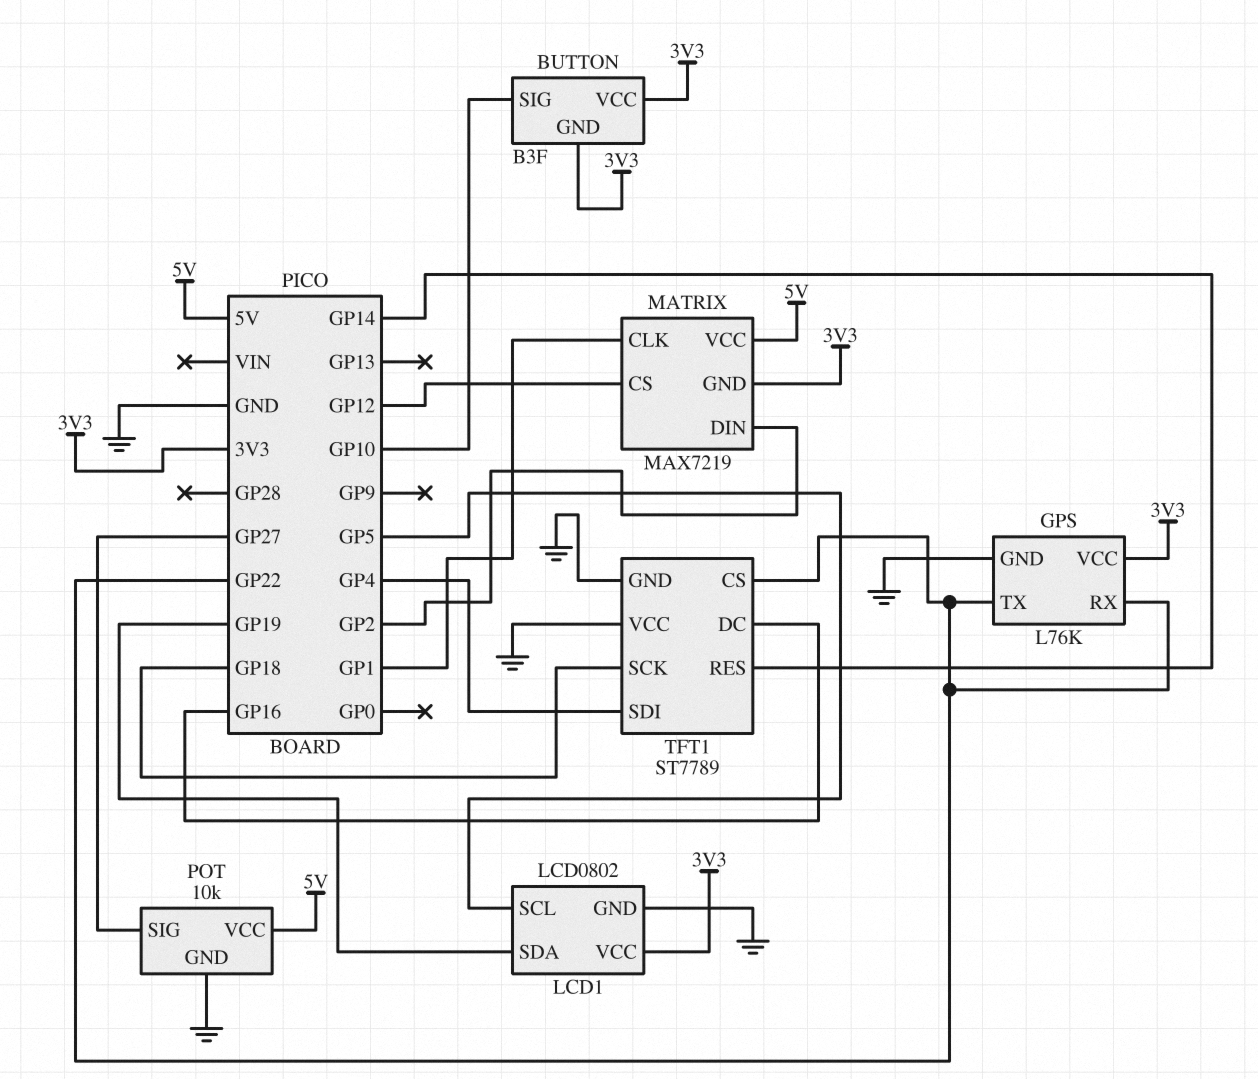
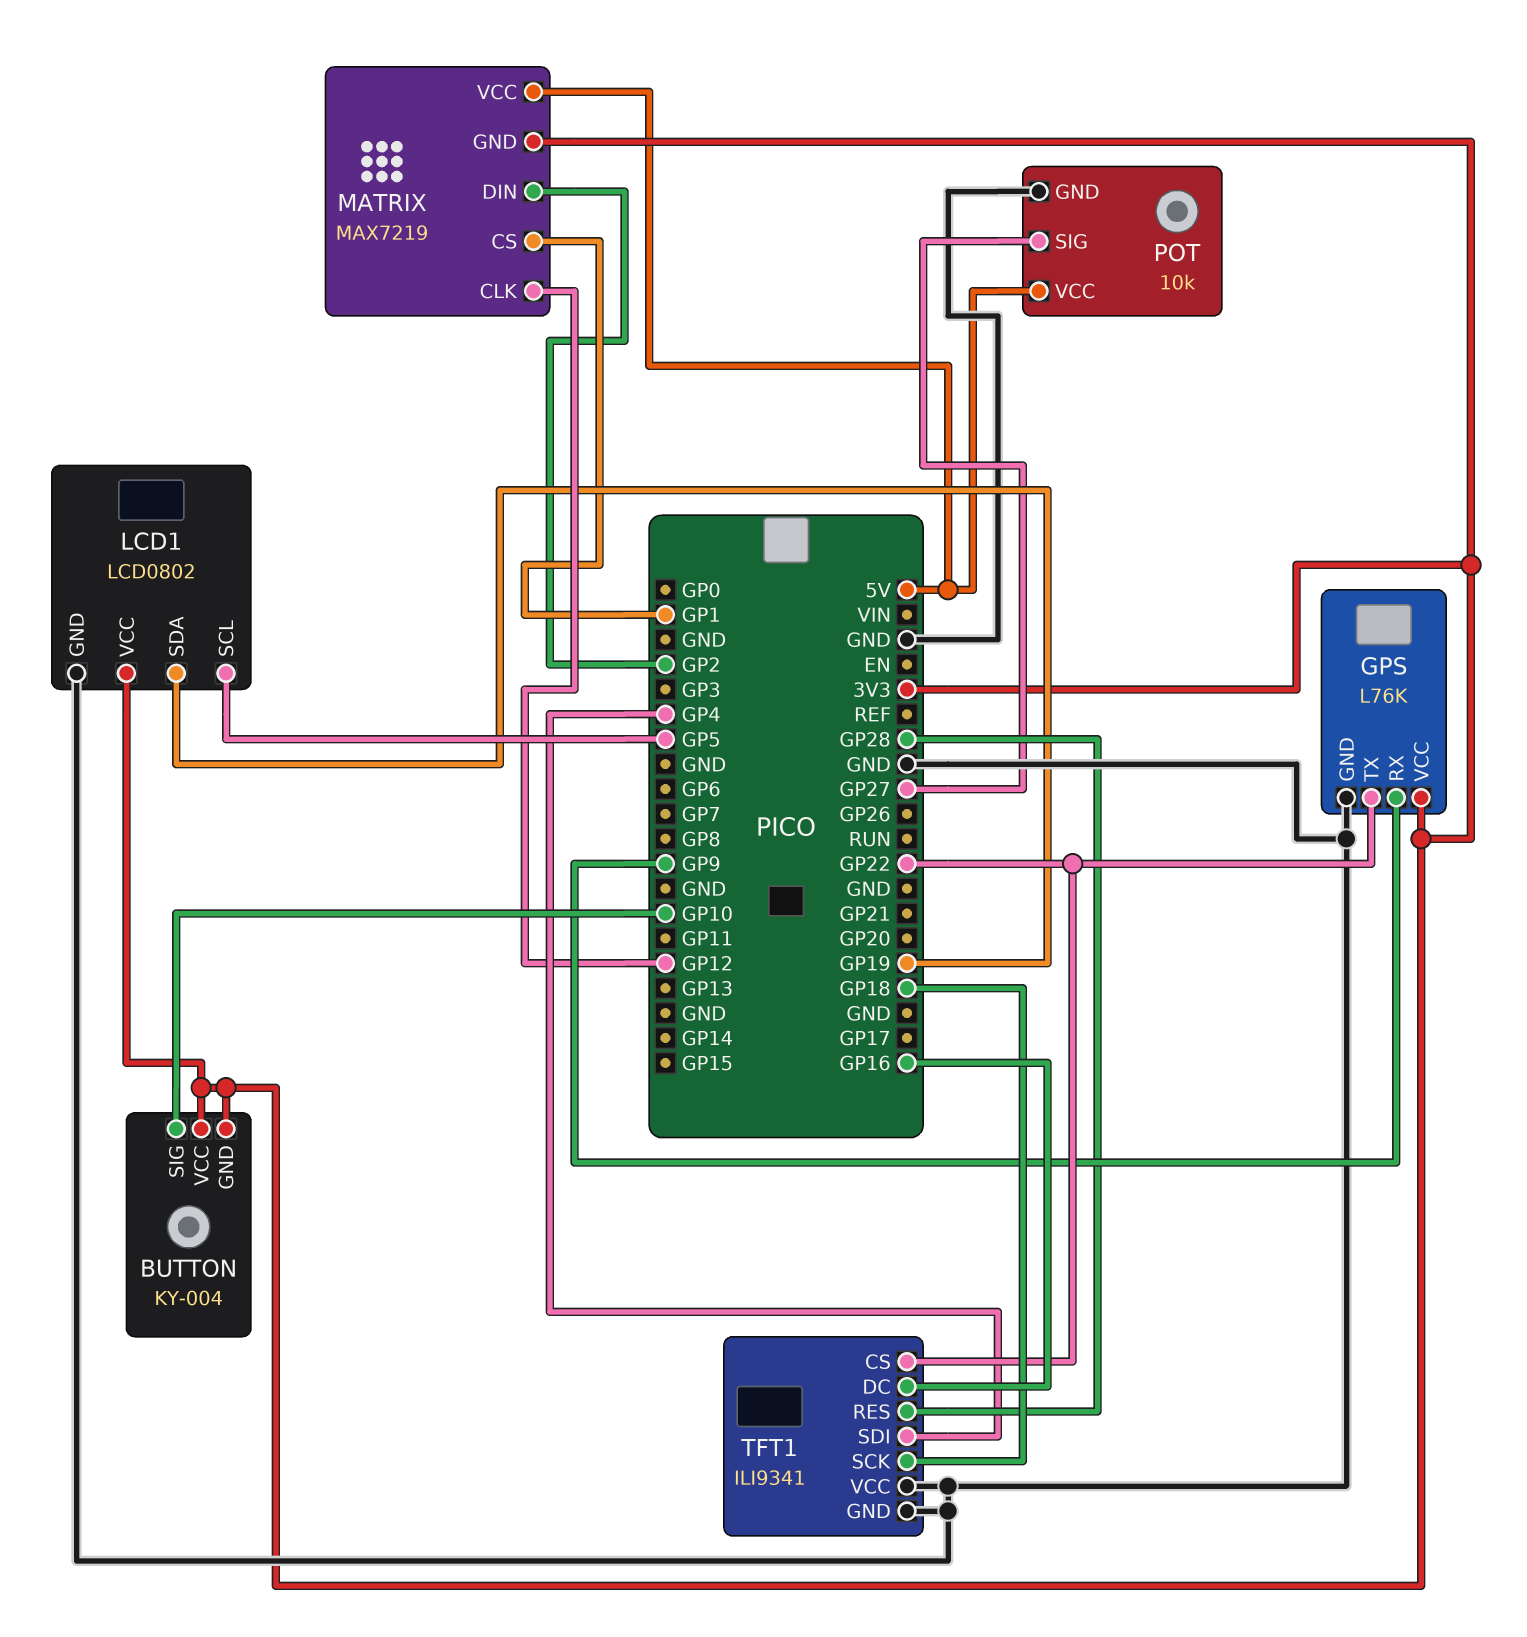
BUTTON: B3F -> KY-004
GPS pin RX: GP22 -> GP9
MATRIX pin CLK: GP1 -> GP12
MATRIX pin CS: GP12 -> GP1
TFT1: ST7789 -> ILI9341
TFT1 pin RES: GP14 -> GP28

